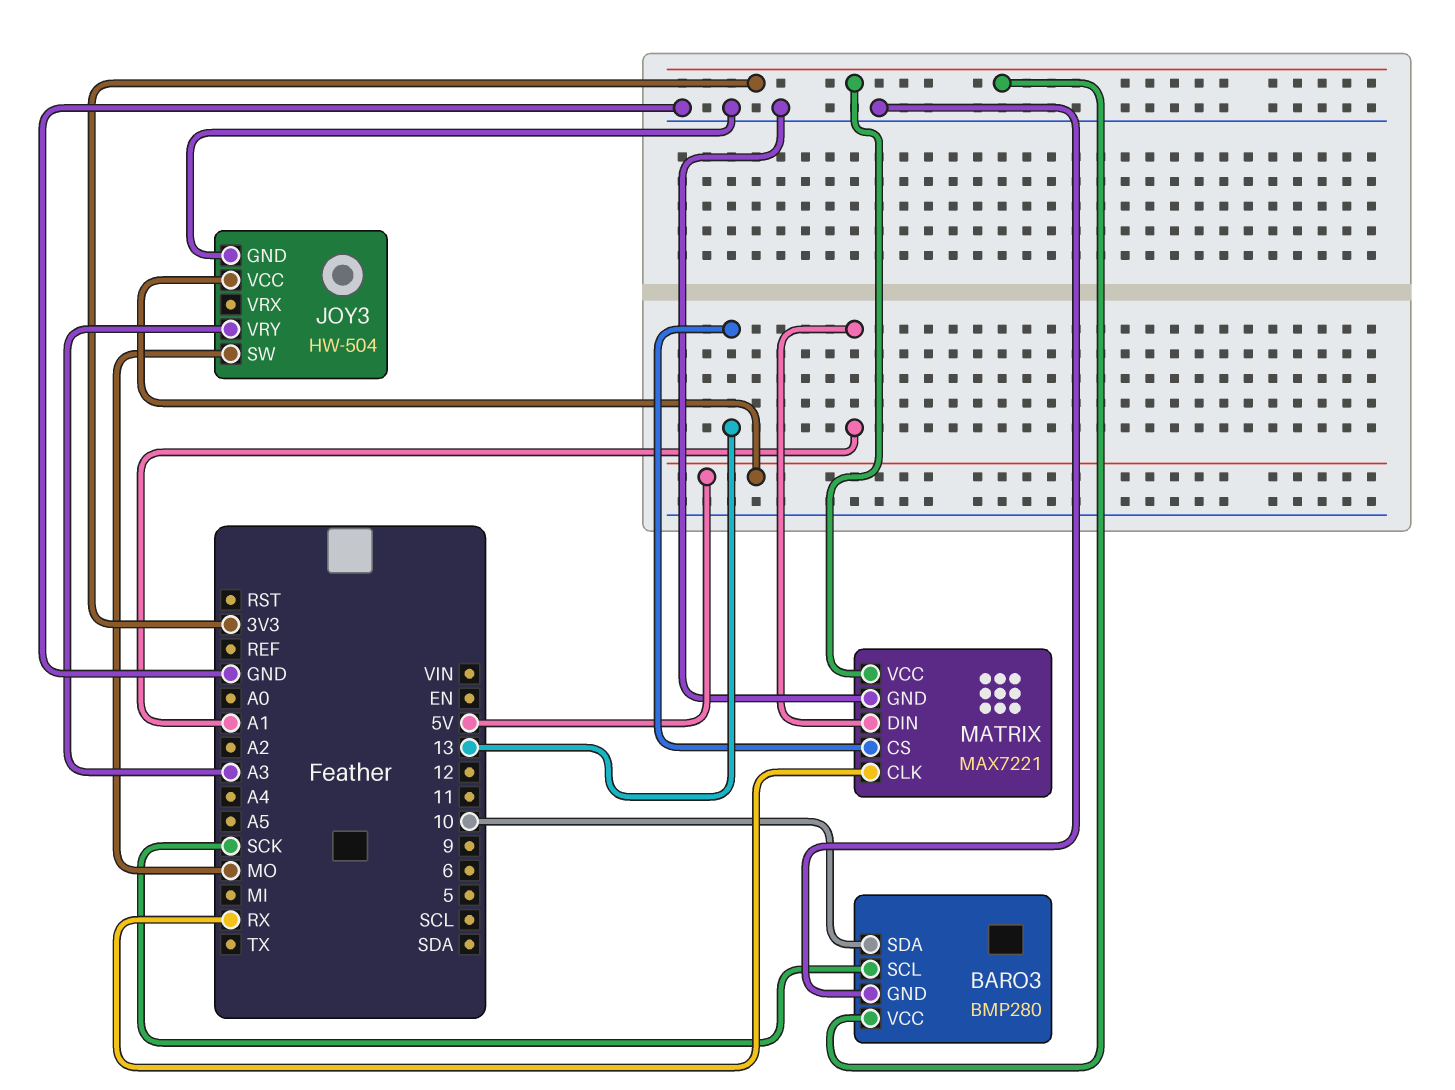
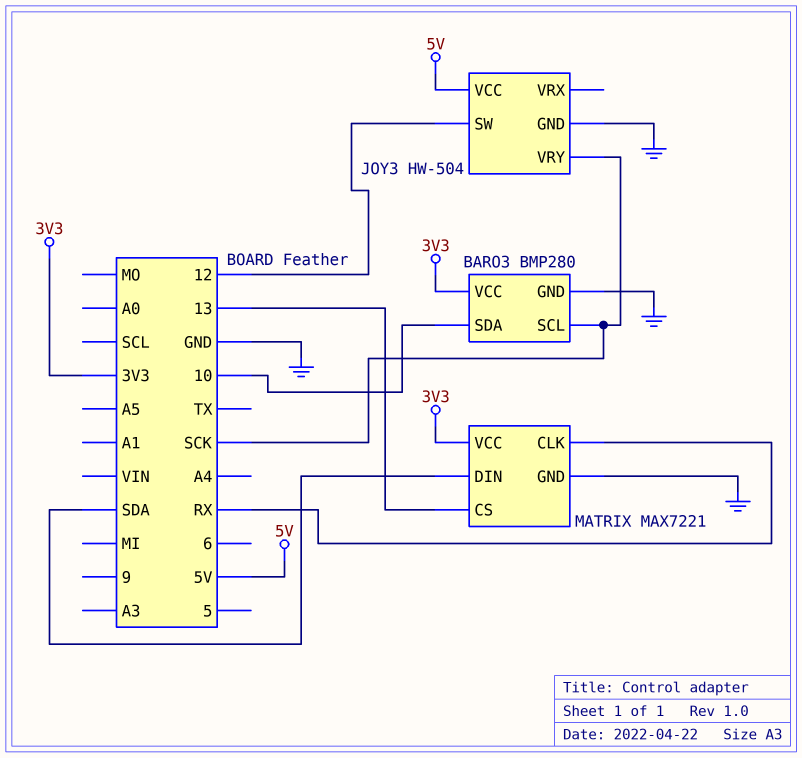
JOY3 pin SW: MO -> 12
JOY3 pin VRY: A3 -> SCK
MATRIX pin DIN: A1 -> SDA

